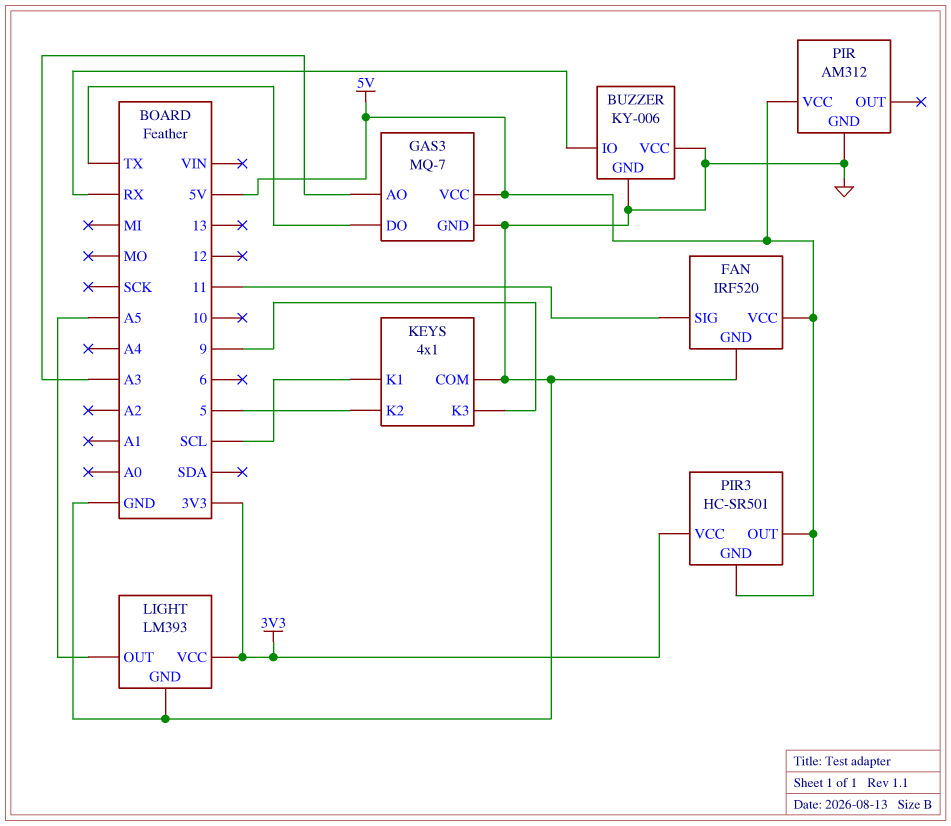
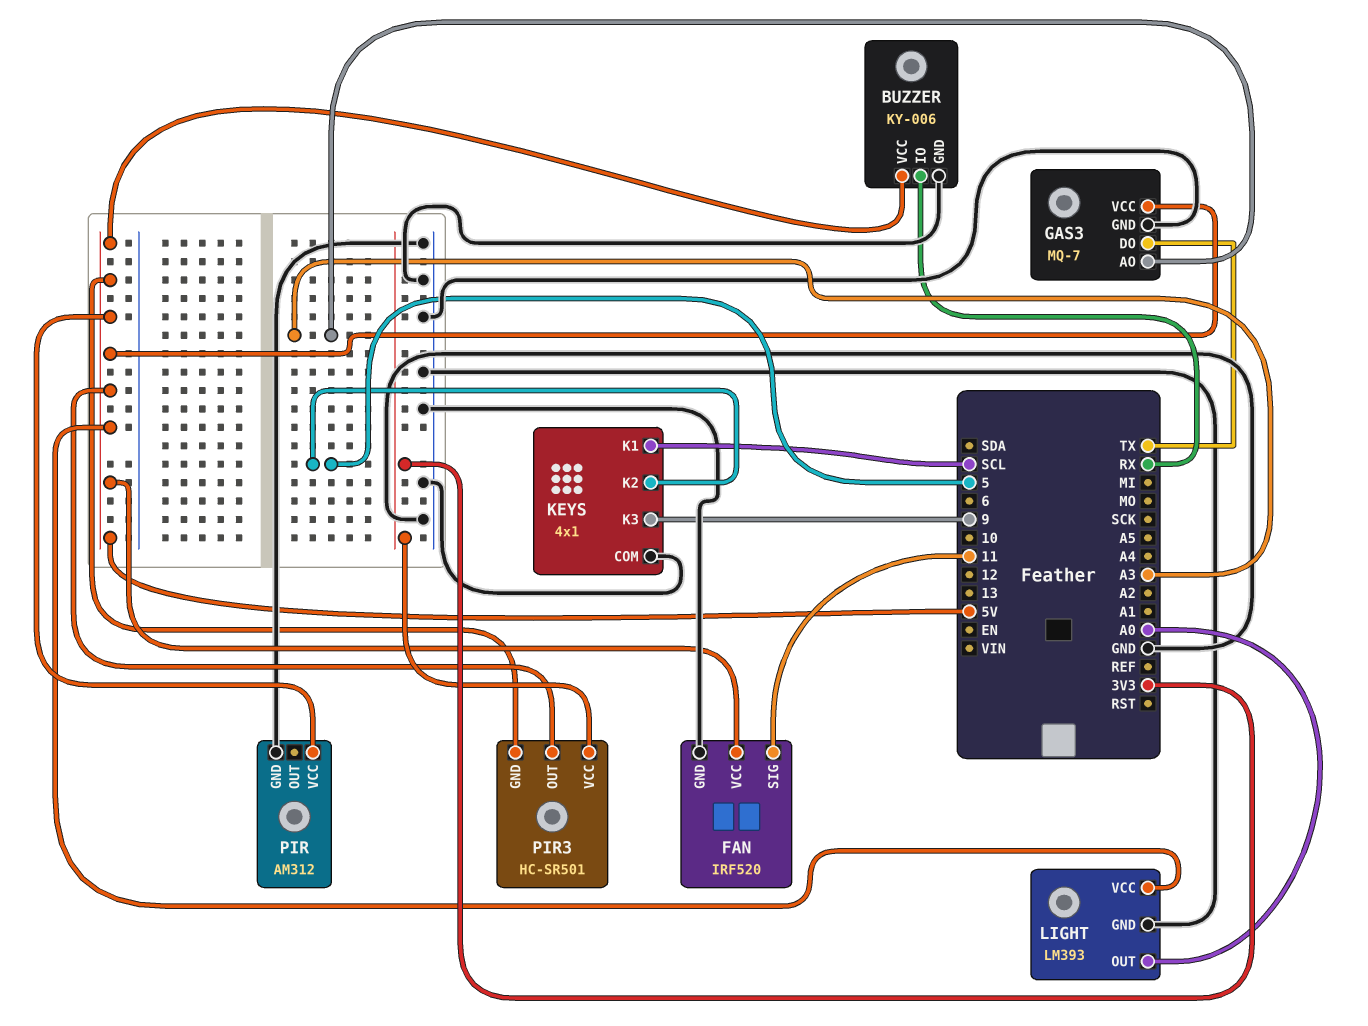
BUZZER pin VCC: GND -> 5V
LIGHT pin OUT: A5 -> A0
LIGHT pin VCC: 3V3 -> 5V

